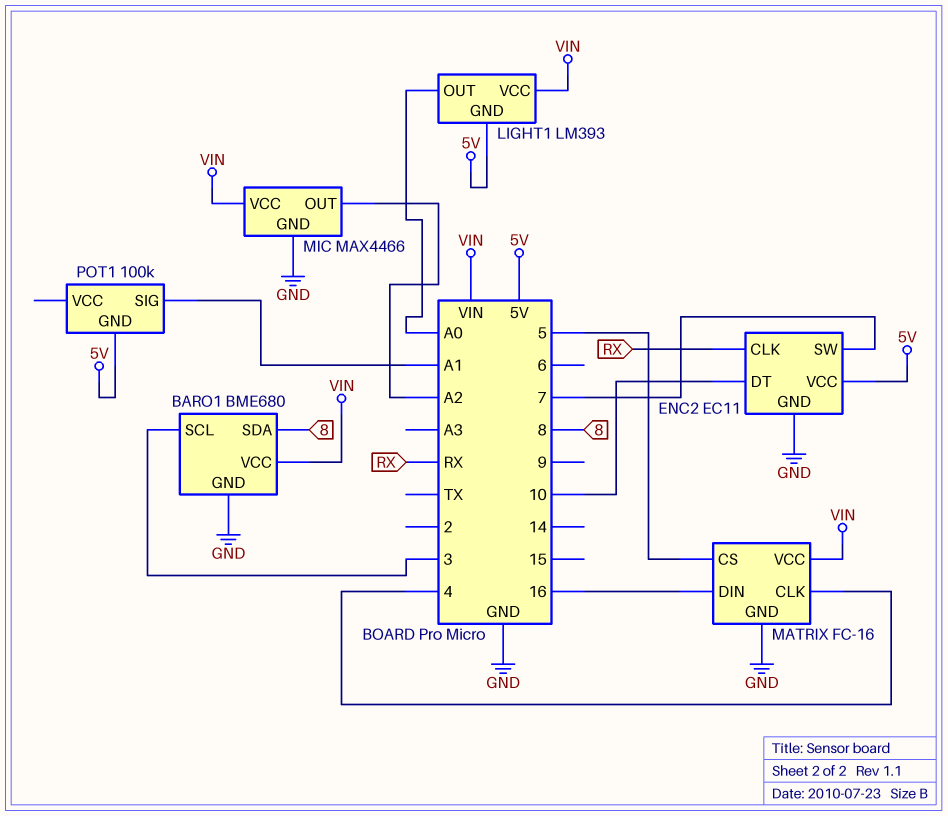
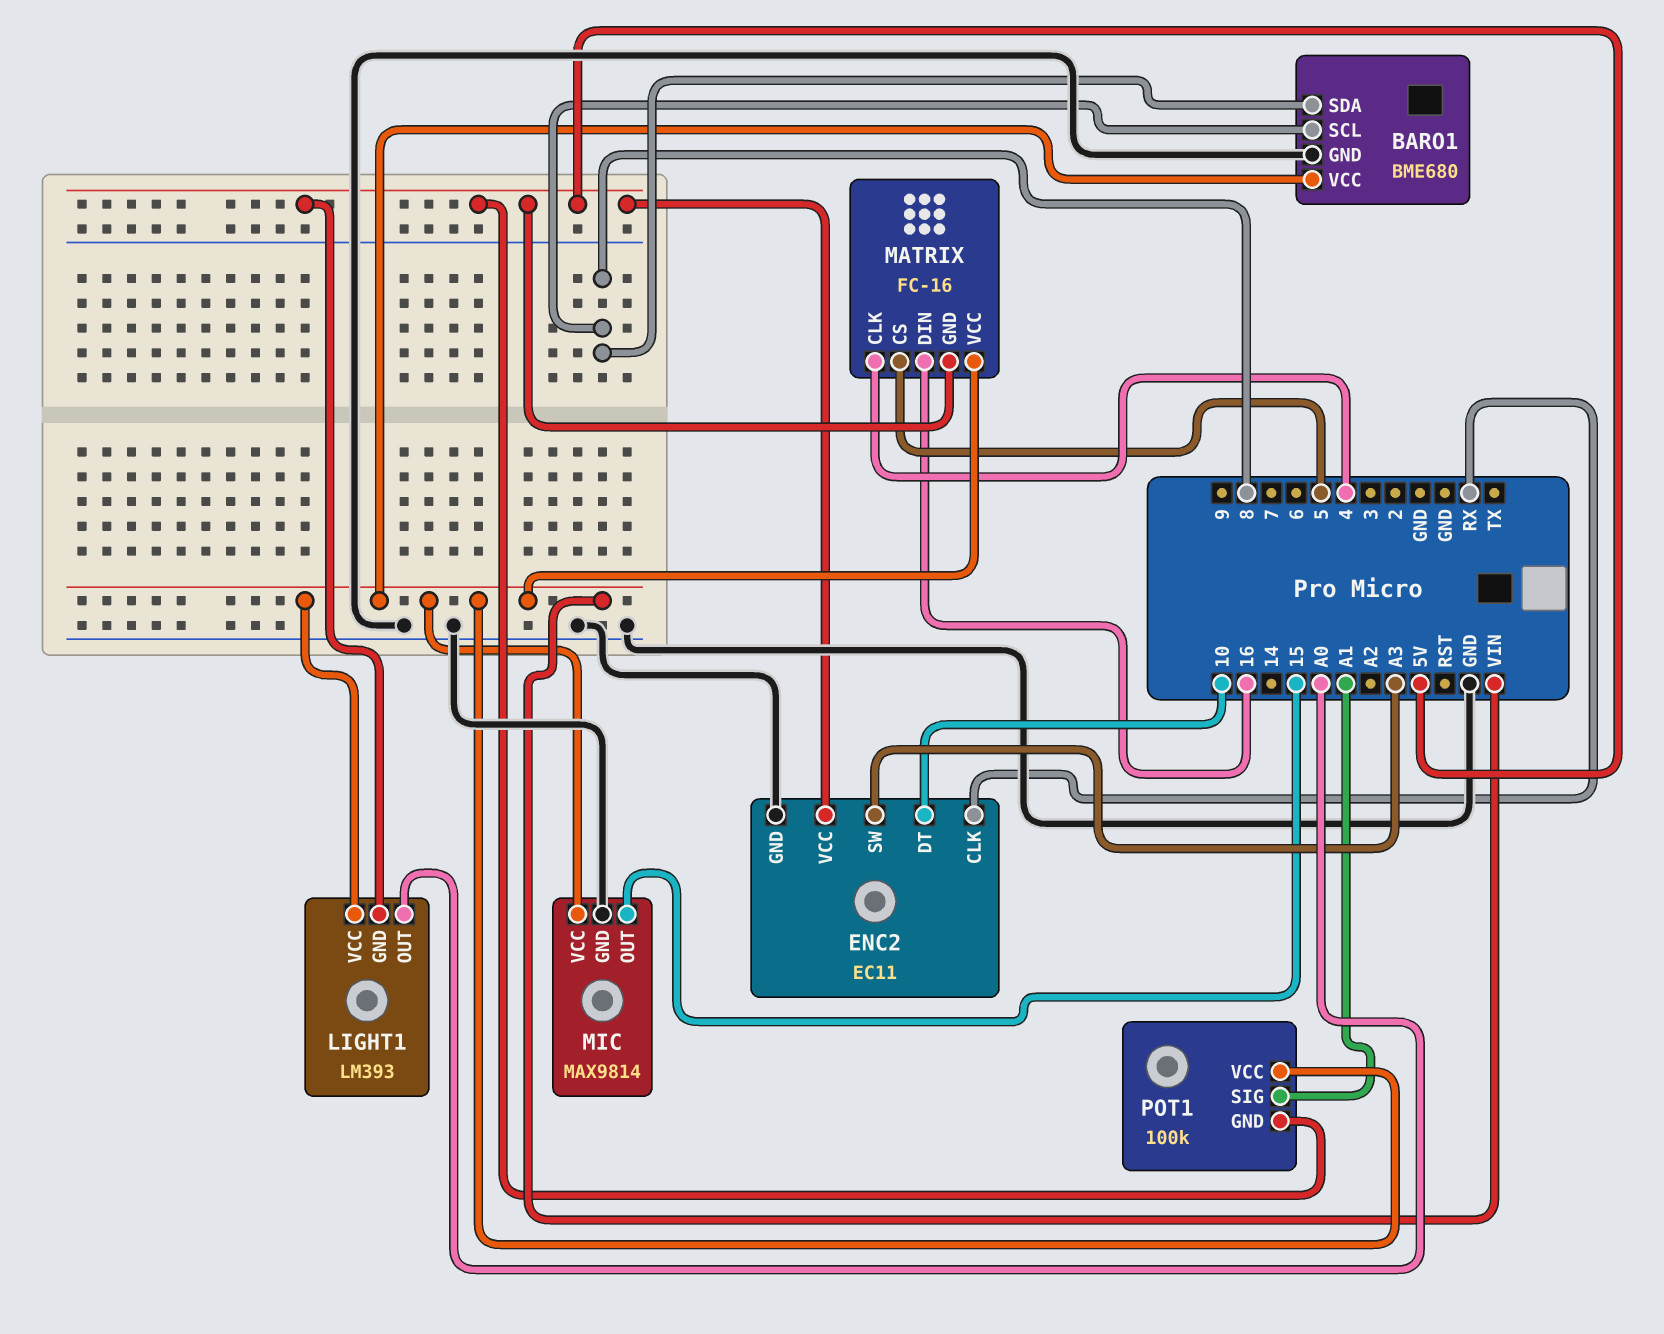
BARO1 pin SCL: 3 -> 8
ENC2 pin SW: 7 -> A3
MATRIX pin GND: GND -> 5V
MIC: MAX4466 -> MAX9814
MIC pin OUT: A2 -> 15
POT1 pin VCC: none -> VIN

